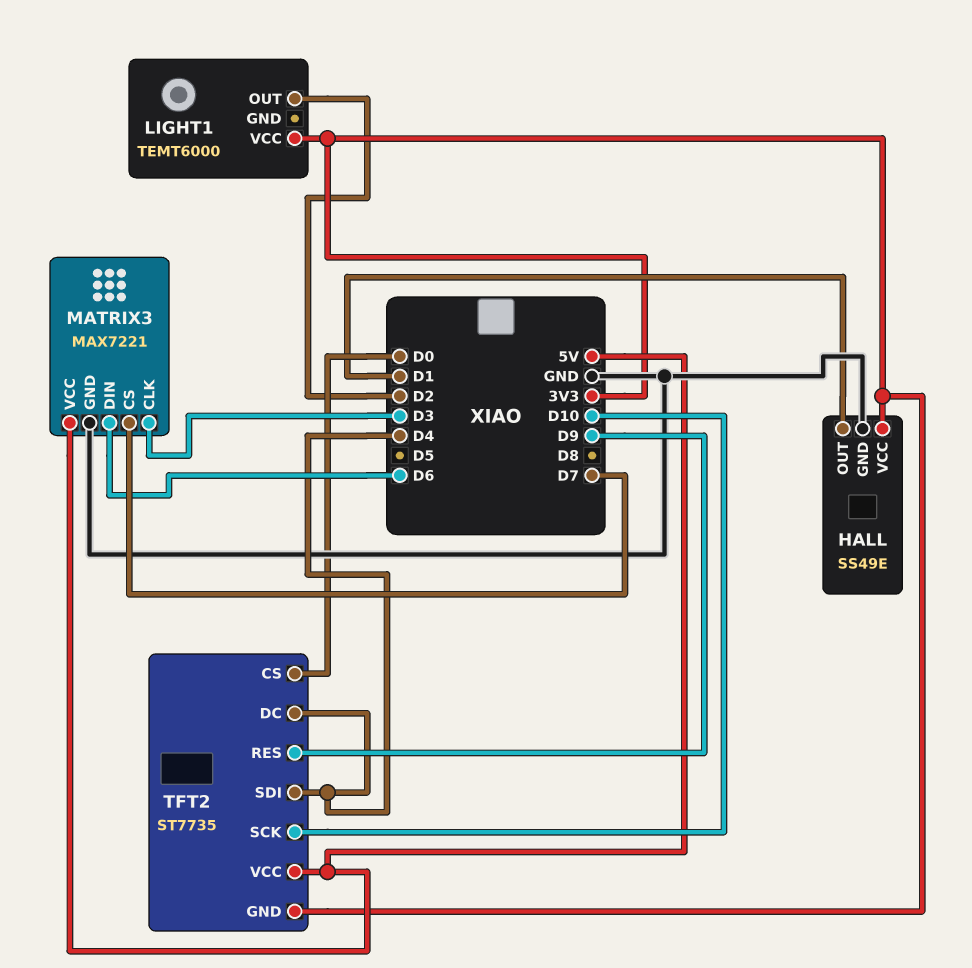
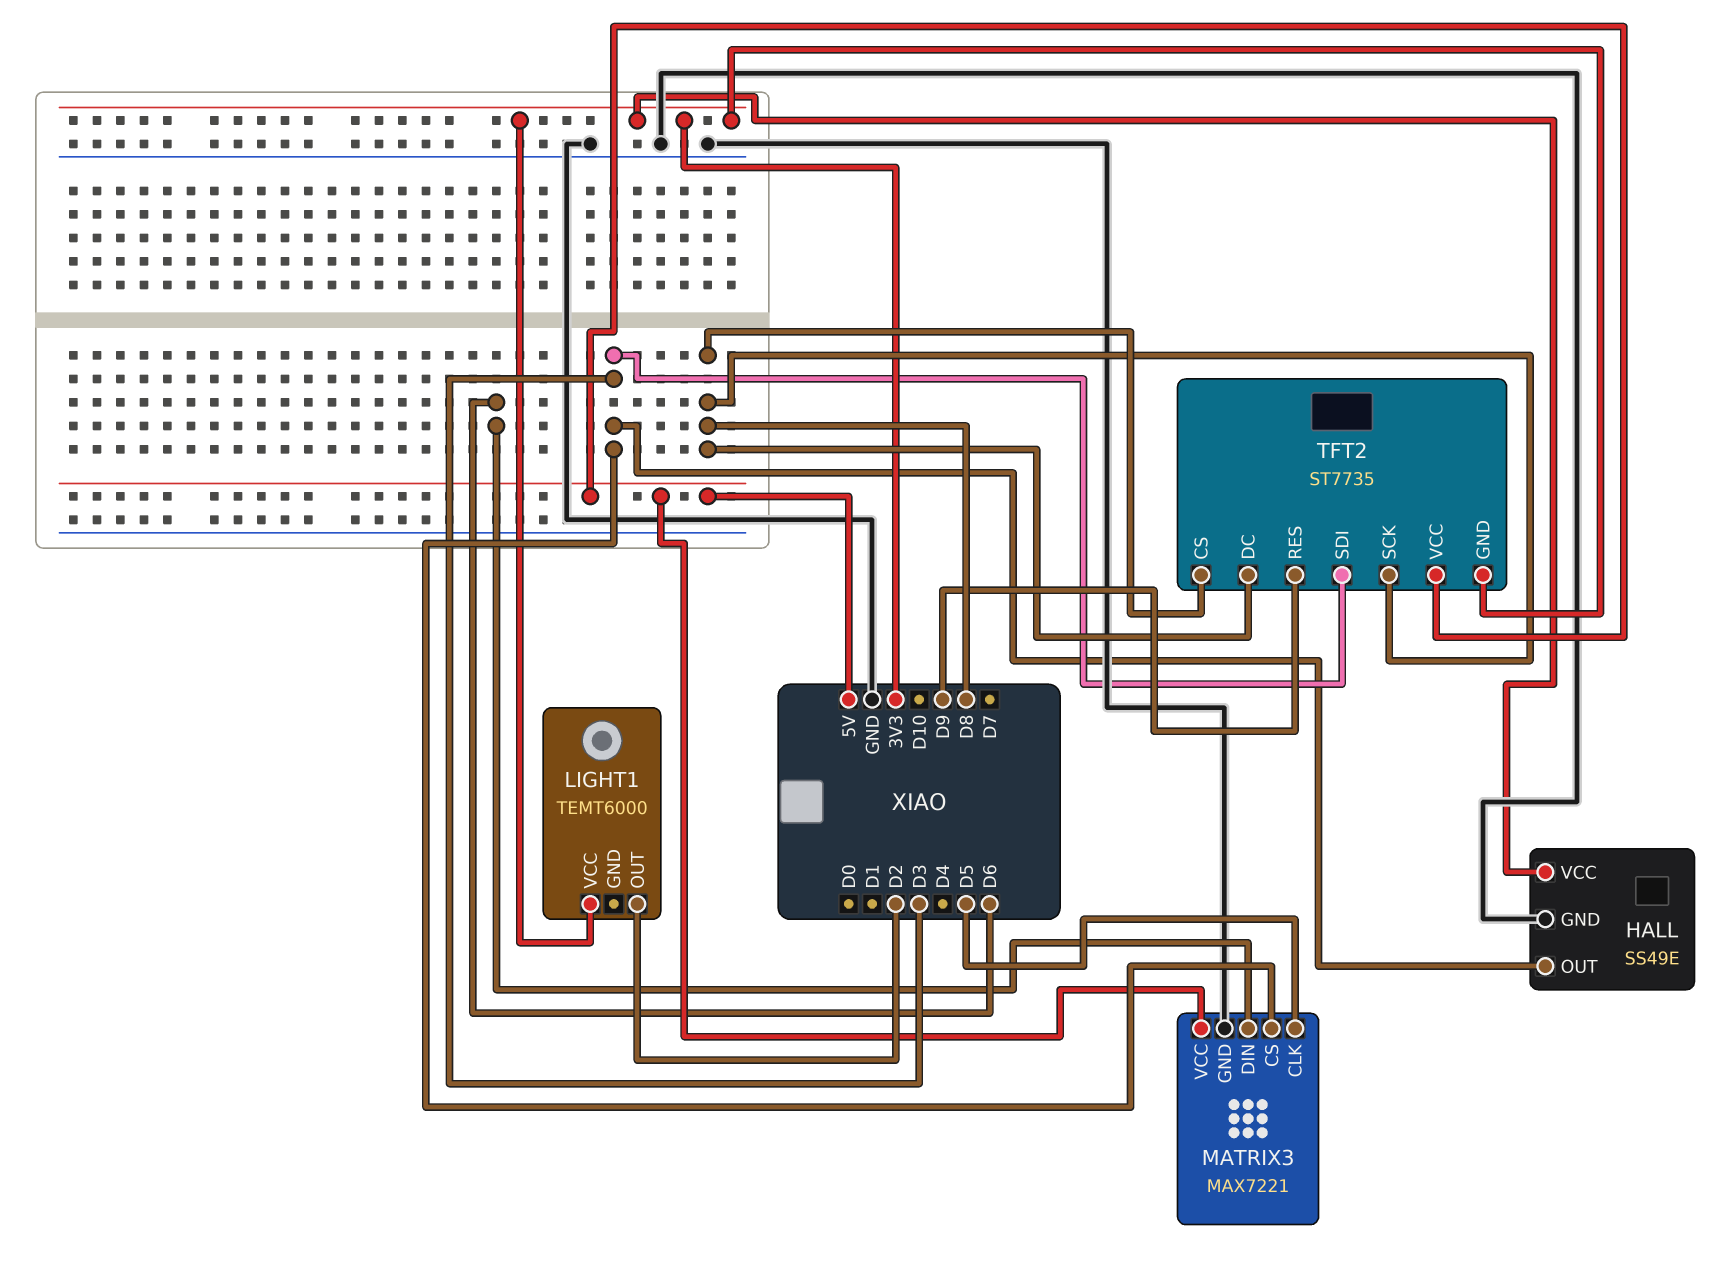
HALL pin OUT: D1 -> D3
MATRIX3 pin CLK: D3 -> D5
MATRIX3 pin CS: D7 -> D3
TFT2 pin CS: D0 -> D8
TFT2 pin DC: D4 -> D8
TFT2 pin SCK: D10 -> D8
TFT2 pin SDI: D4 -> D3

